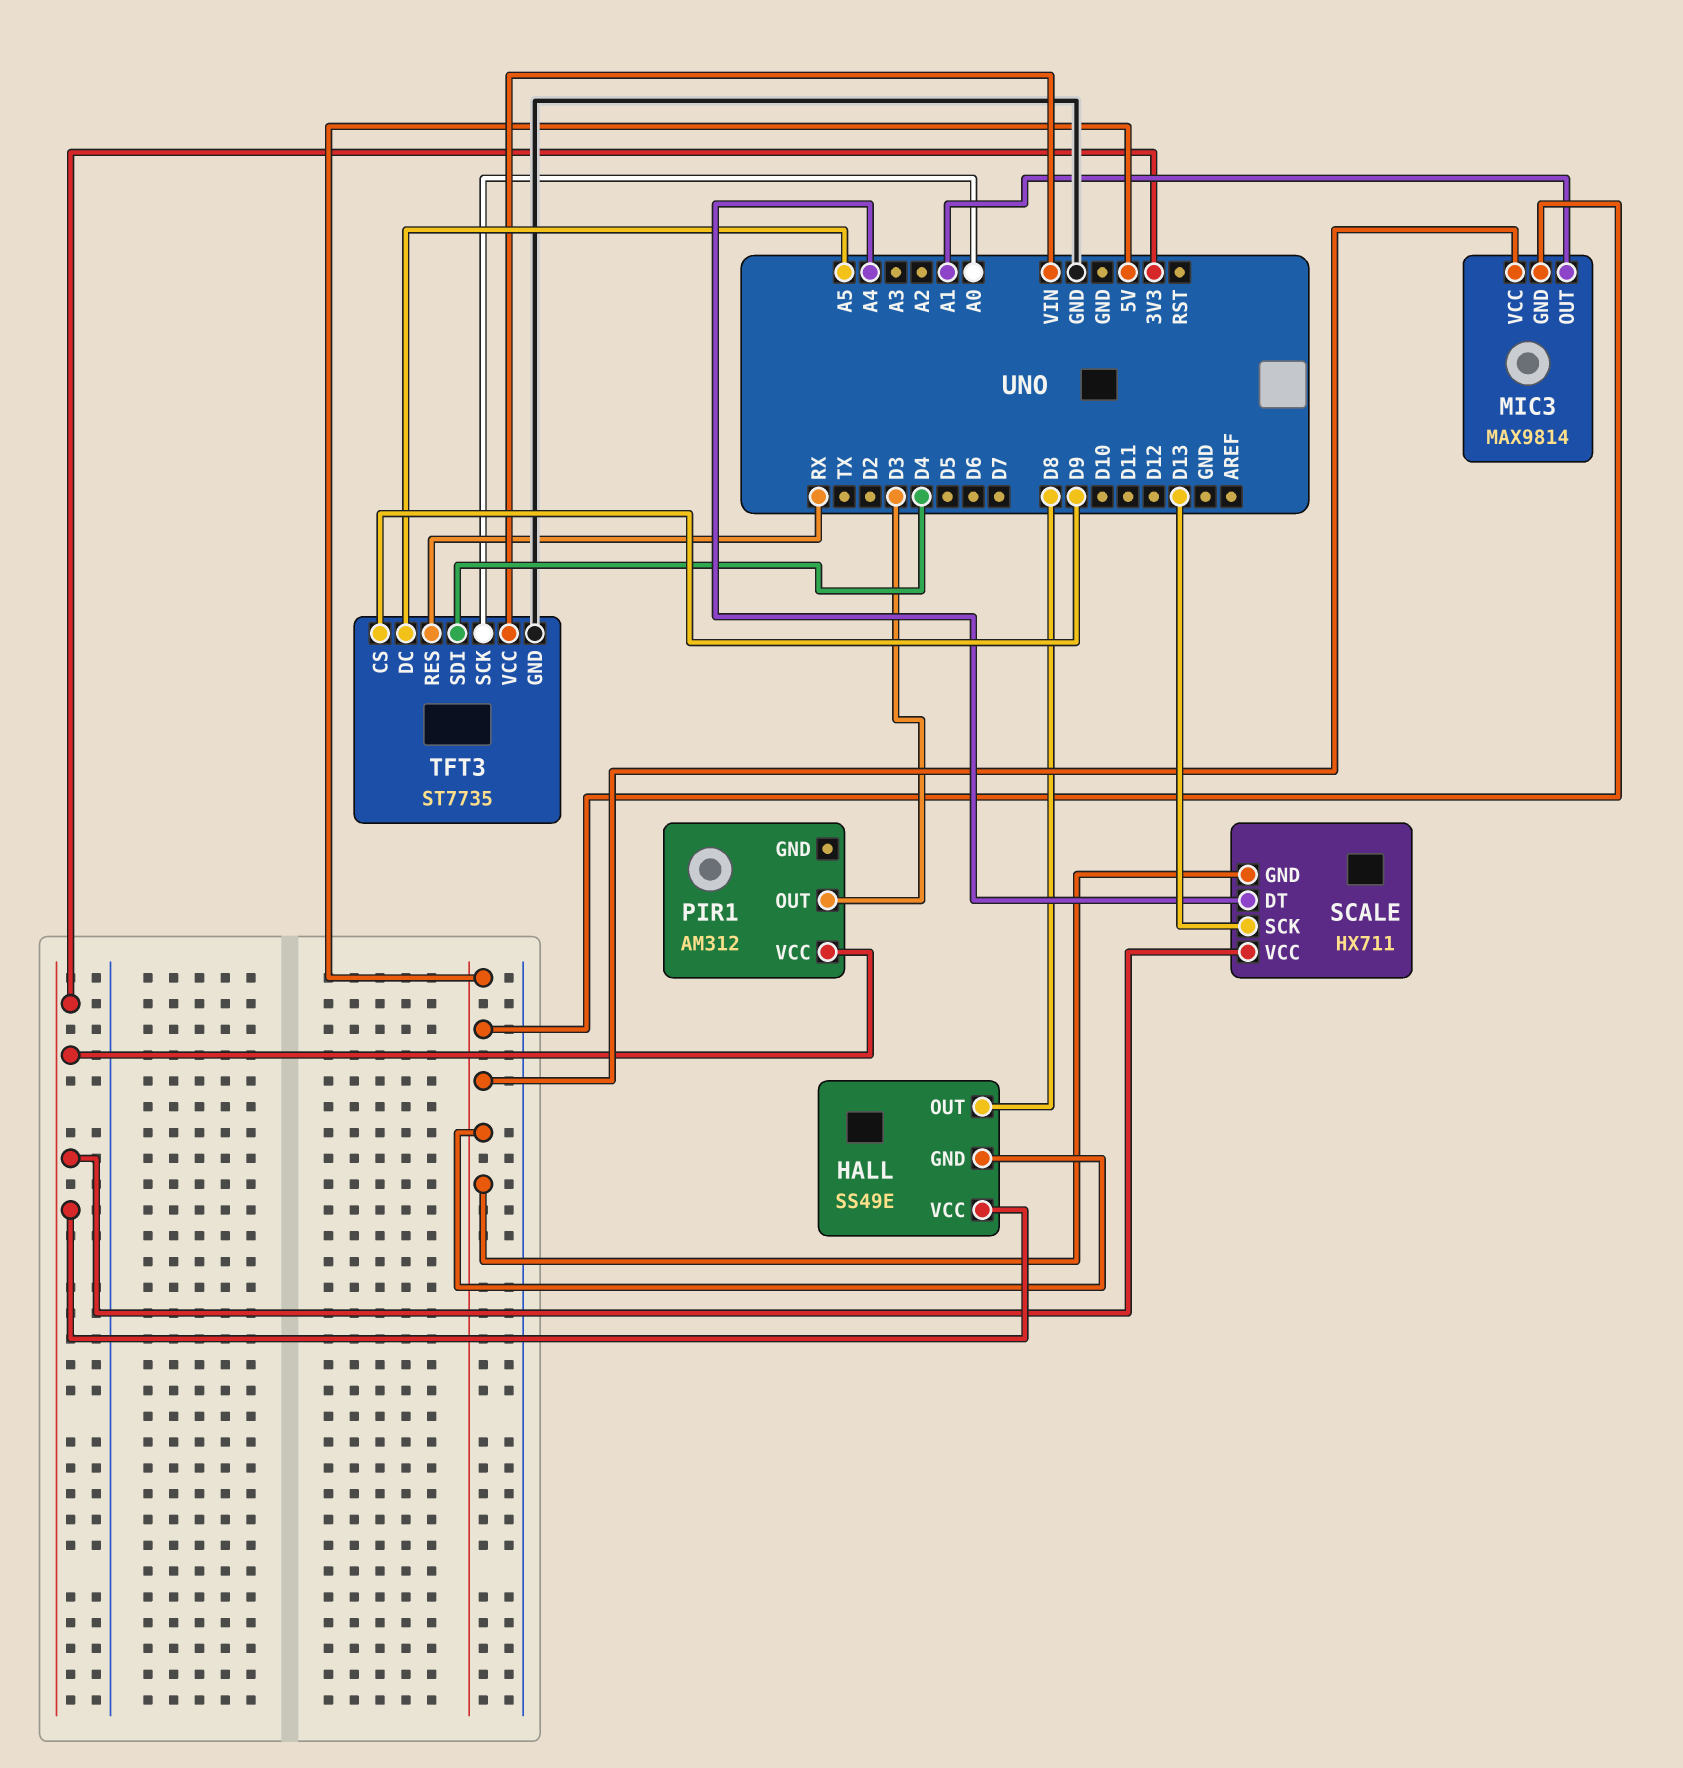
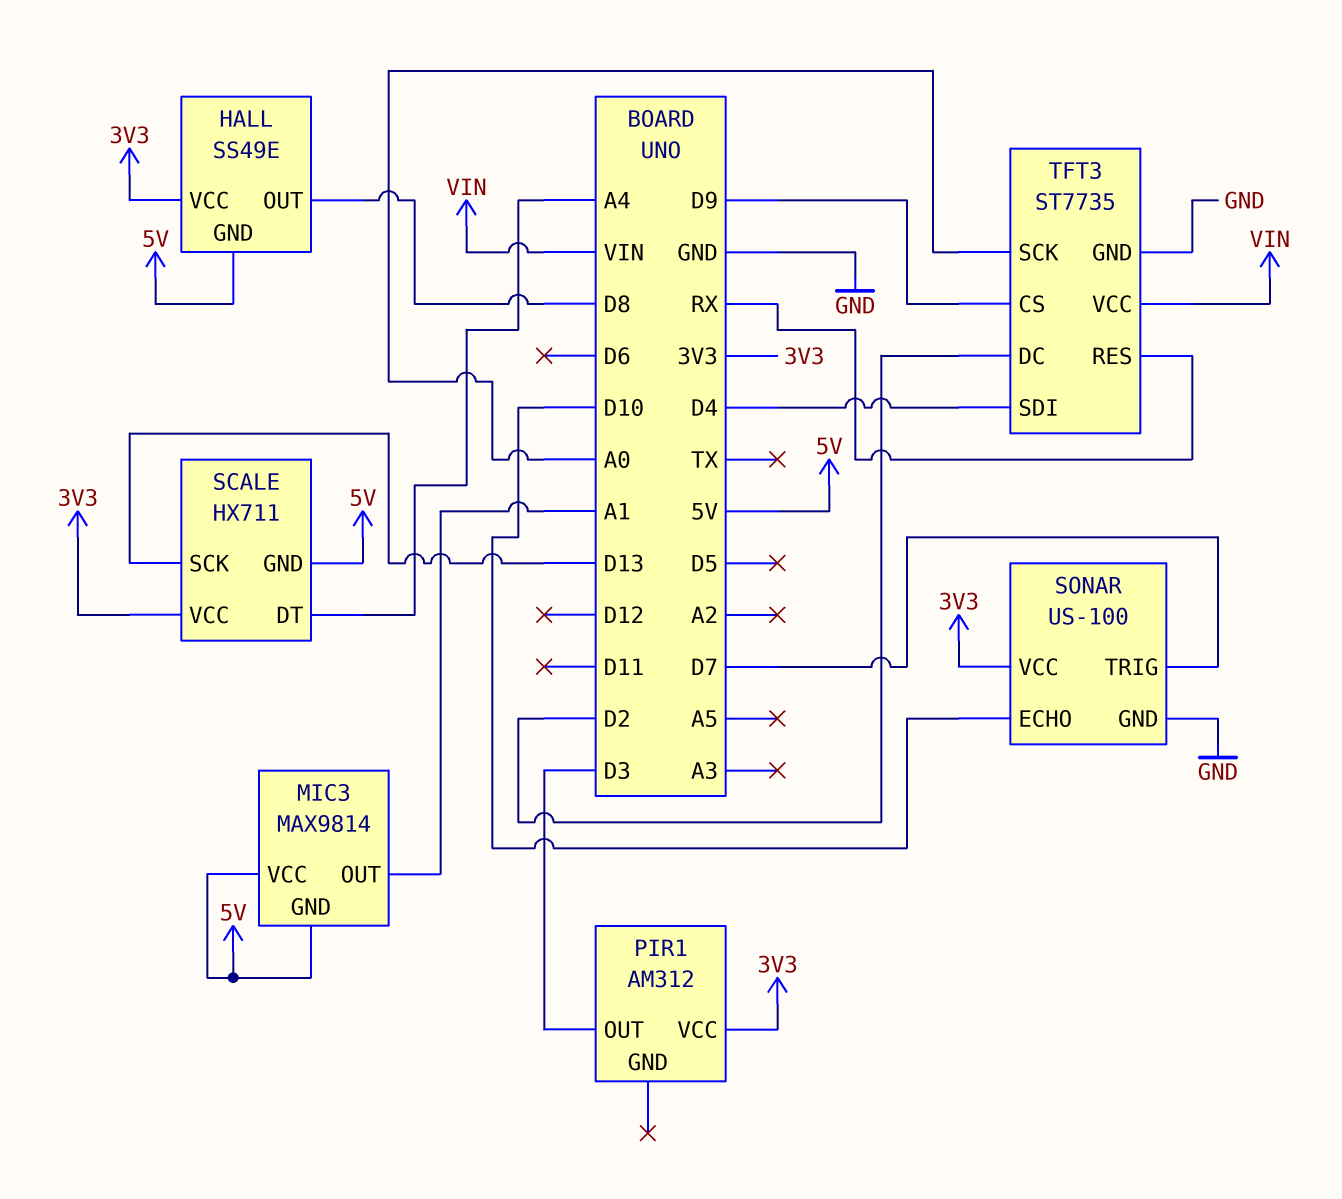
SONAR: none -> US-100
SONAR pin ECHO: none -> D10
SONAR pin GND: none -> GND
SONAR pin TRIG: none -> D7
SONAR pin VCC: none -> 3V3
TFT3 pin DC: A5 -> D2

